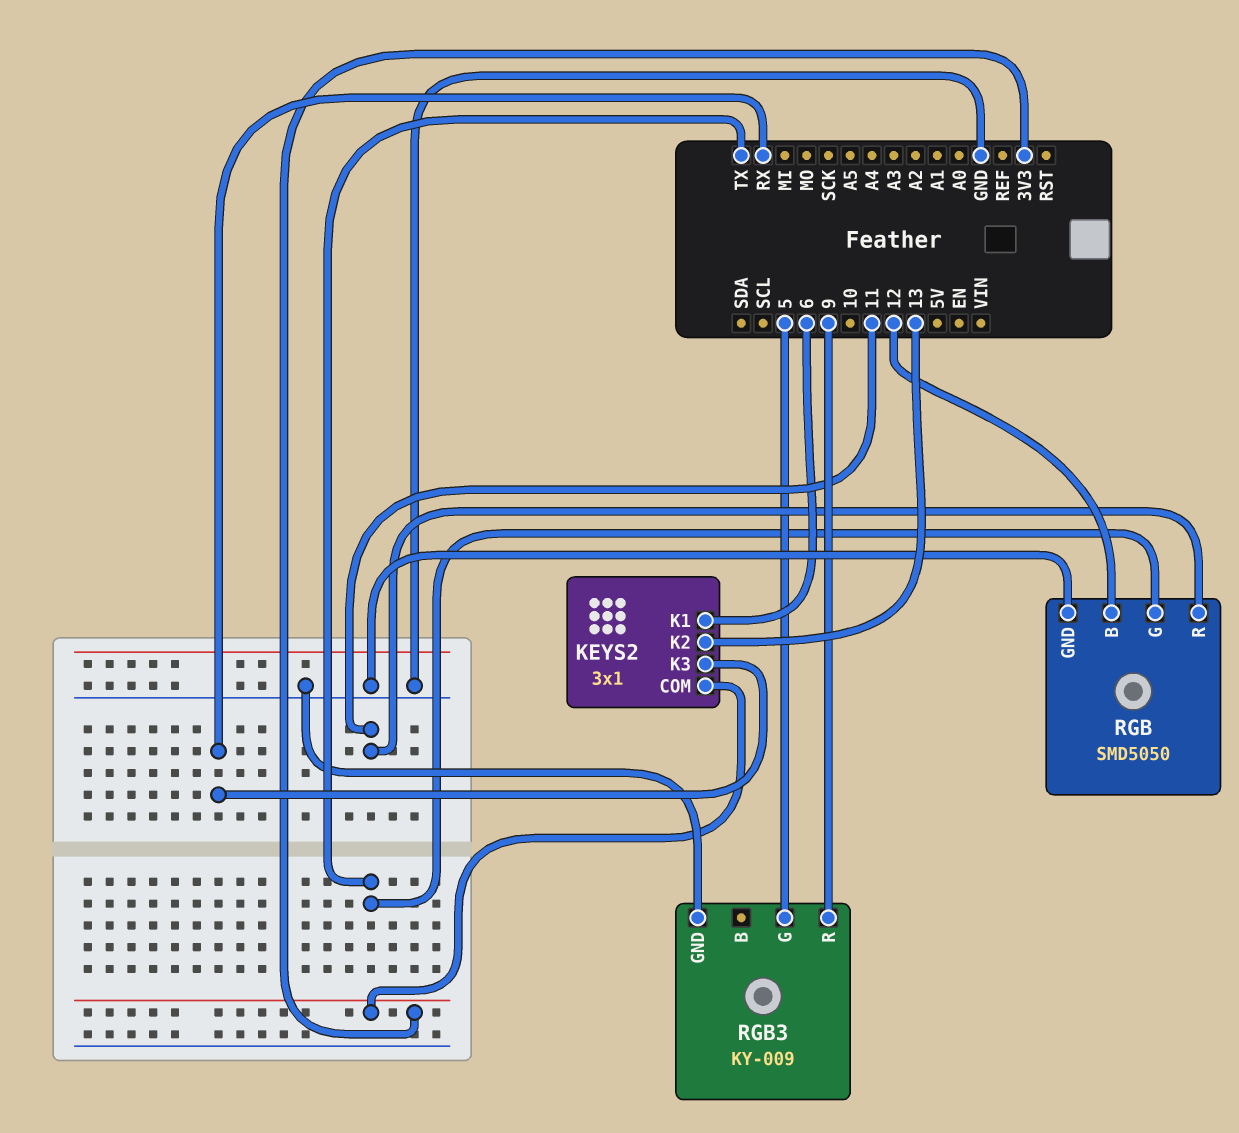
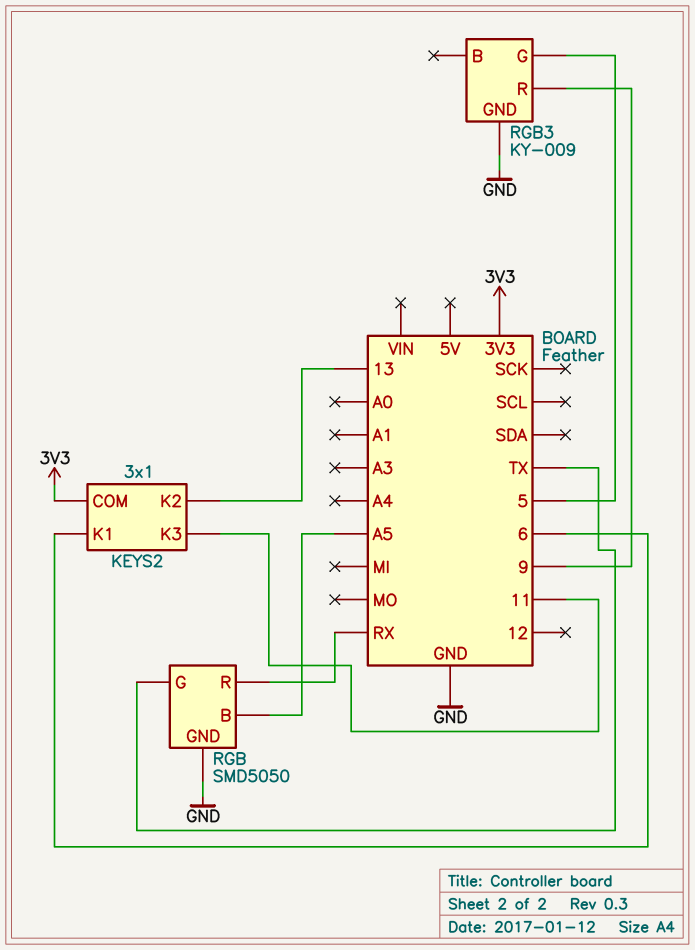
KEYS2 pin K3: RX -> 11
RGB pin B: 12 -> A5
RGB pin R: 11 -> RX

